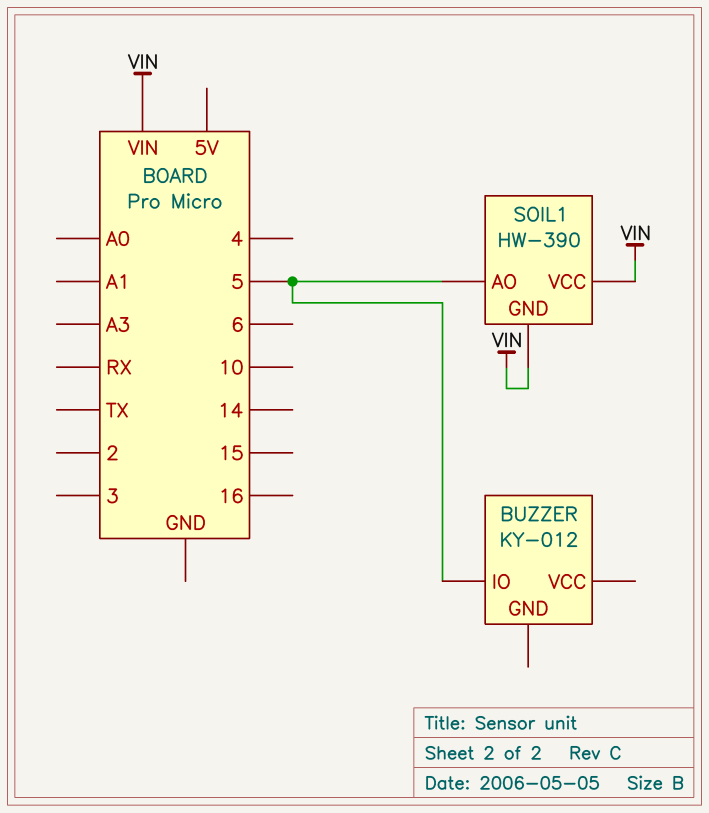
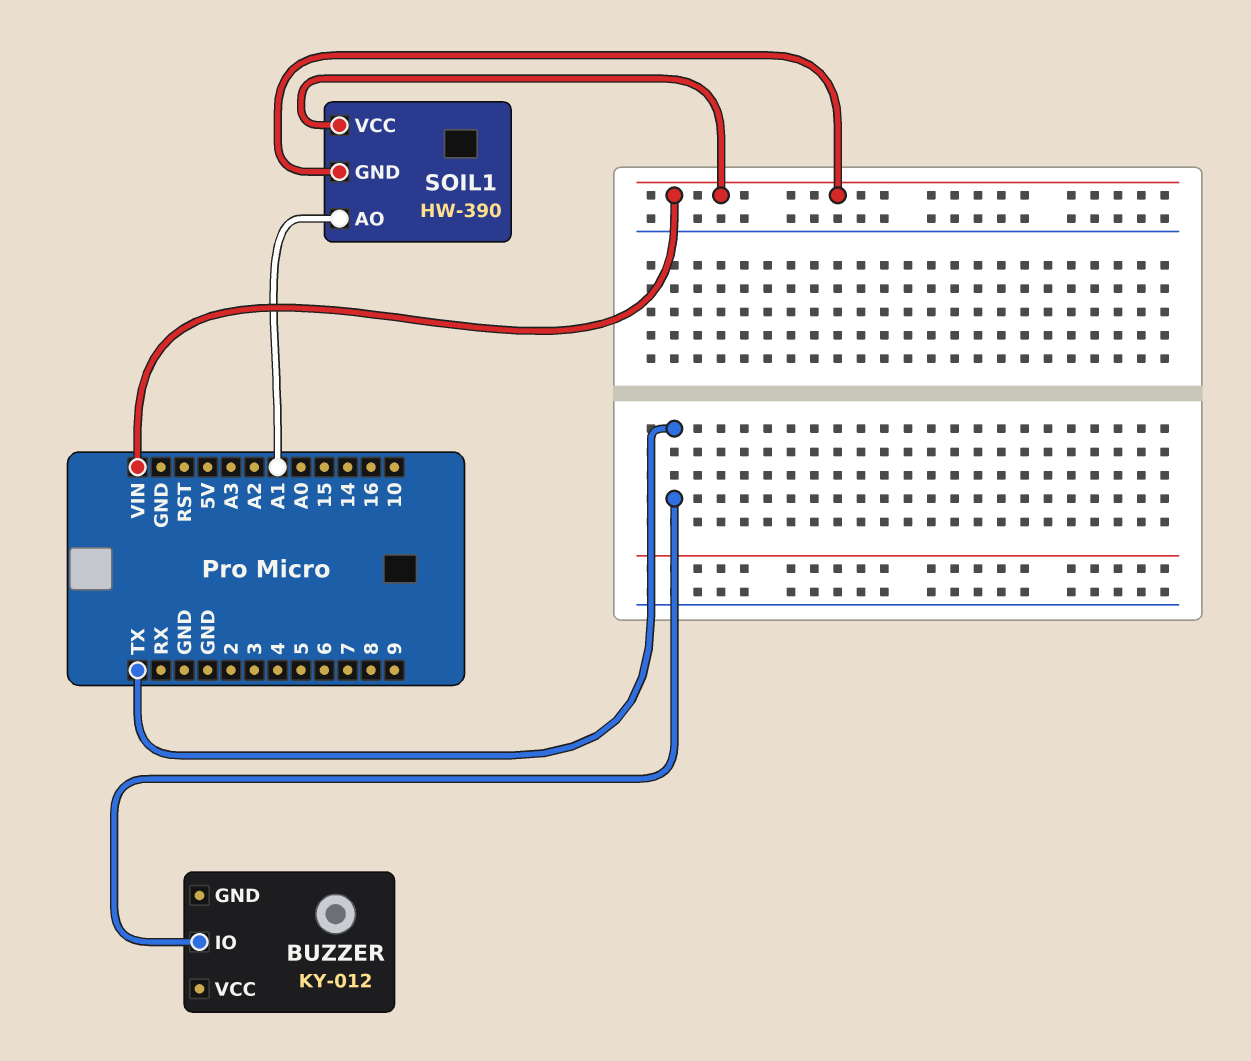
BUZZER pin IO: 5 -> TX
SOIL1 pin AO: 5 -> A1

